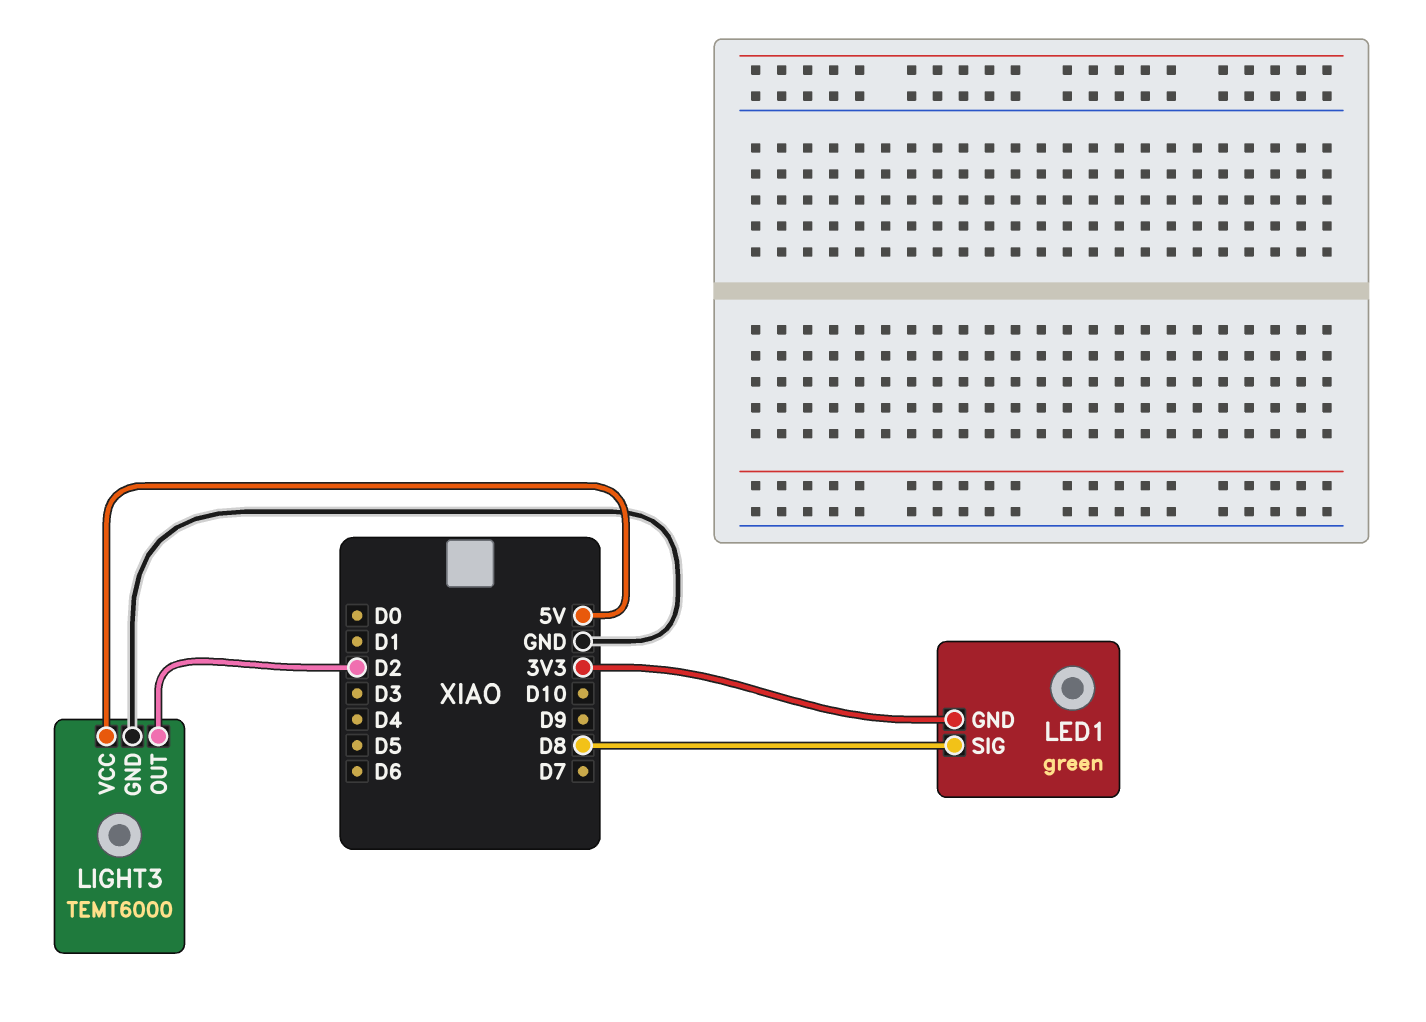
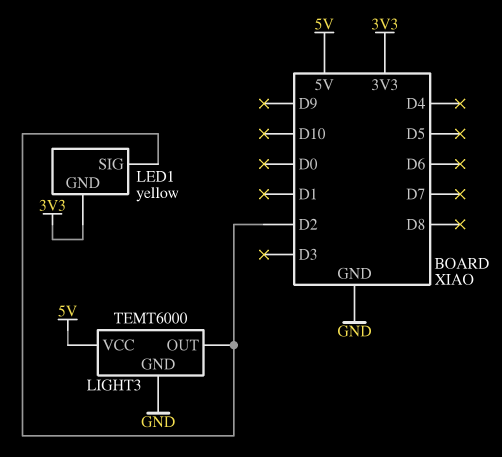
LED1: green -> yellow
LED1 pin SIG: D8 -> D2

